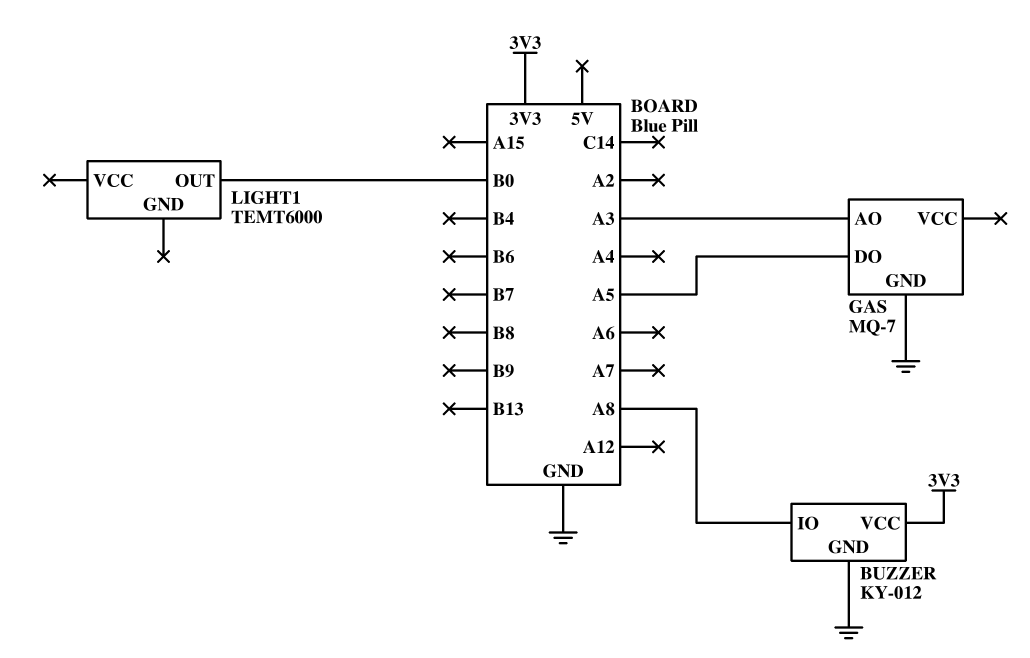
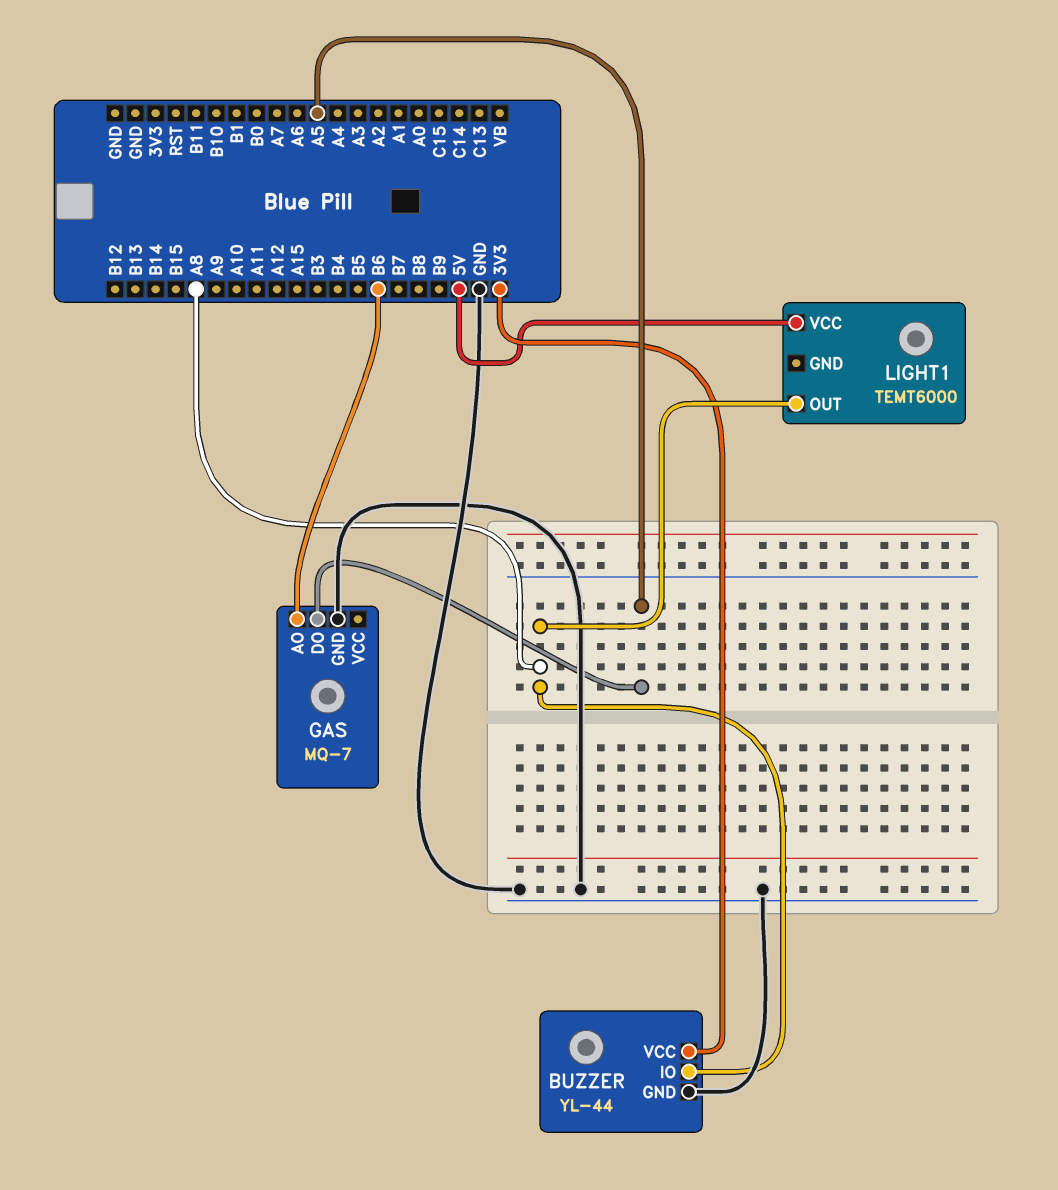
BUZZER: KY-012 -> YL-44
GAS pin AO: A3 -> B6
LIGHT1 pin OUT: B0 -> A8
LIGHT1 pin VCC: none -> 5V

